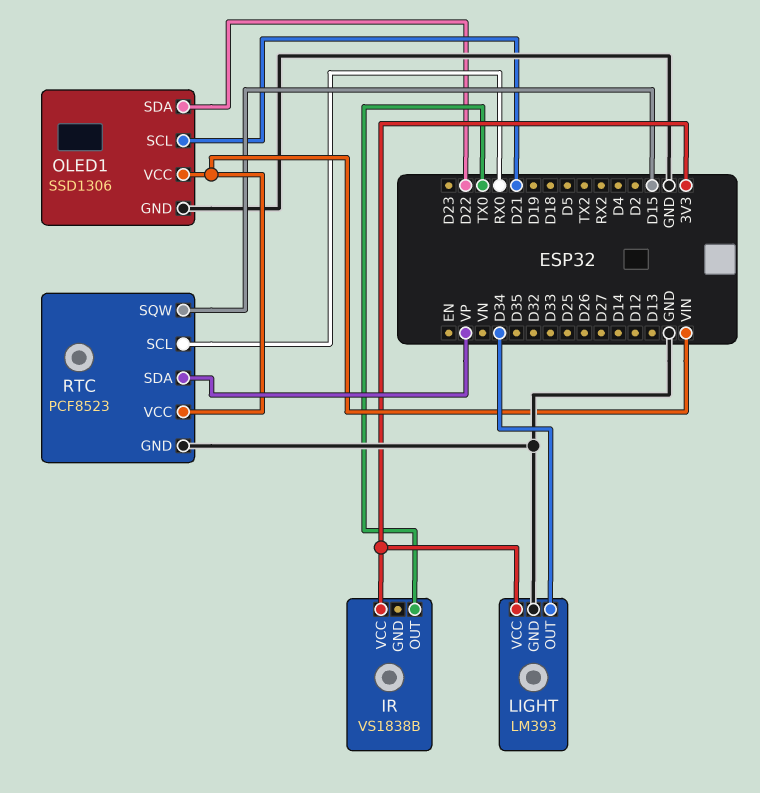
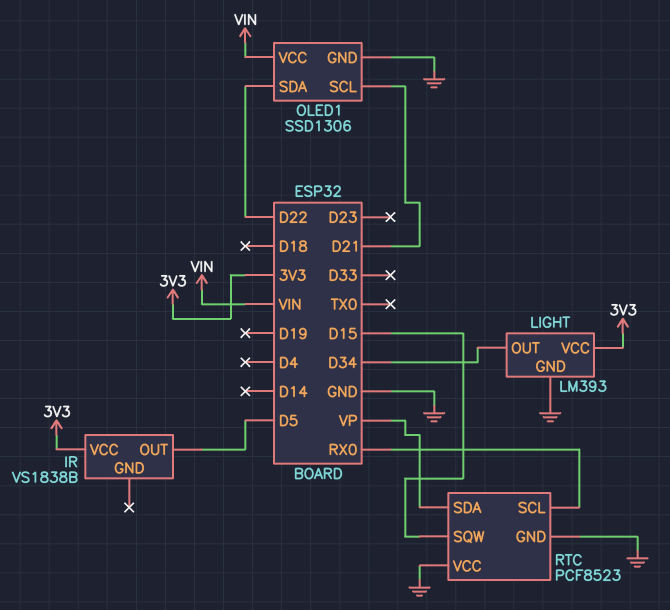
IR pin OUT: TX0 -> D5
RTC pin VCC: VIN -> GND

